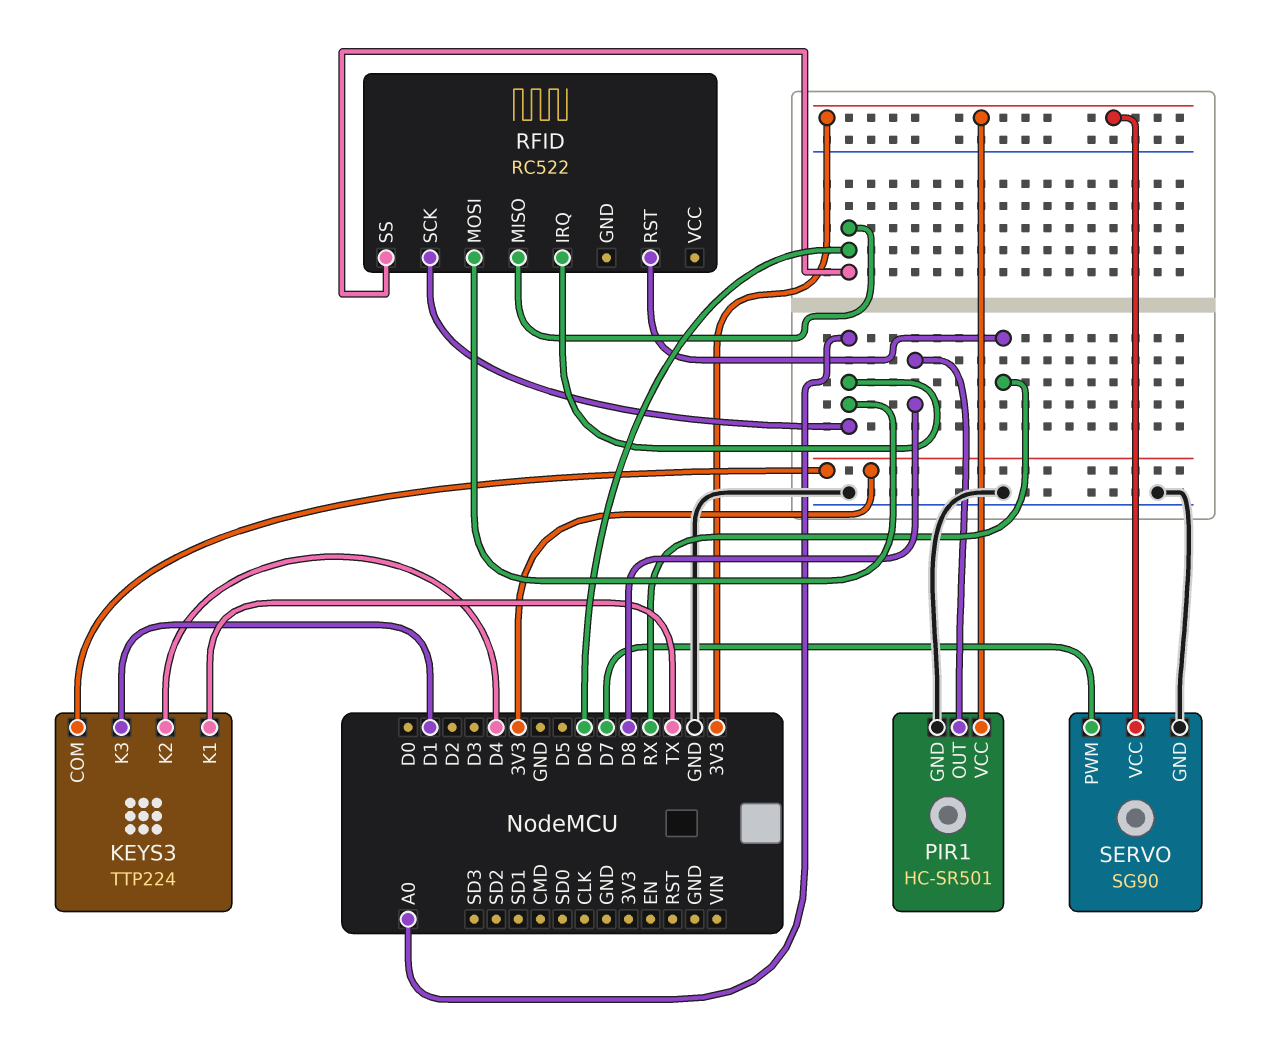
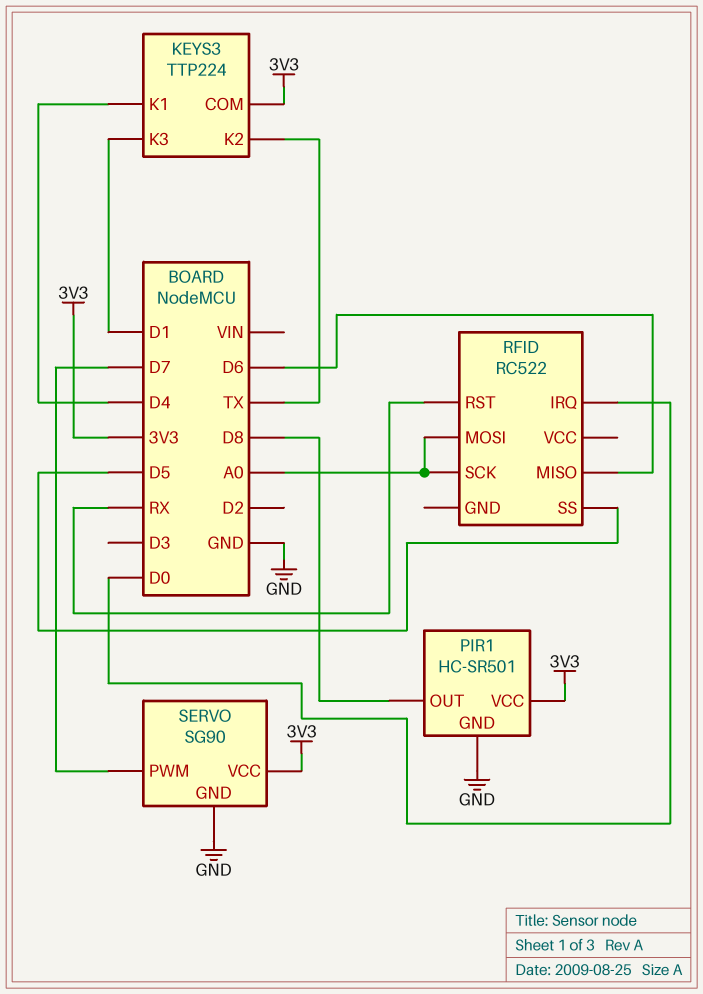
KEYS3 pin K1: TX -> D4
KEYS3 pin K2: D4 -> TX
RFID pin IRQ: A0 -> D0
RFID pin SS: D6 -> D5

